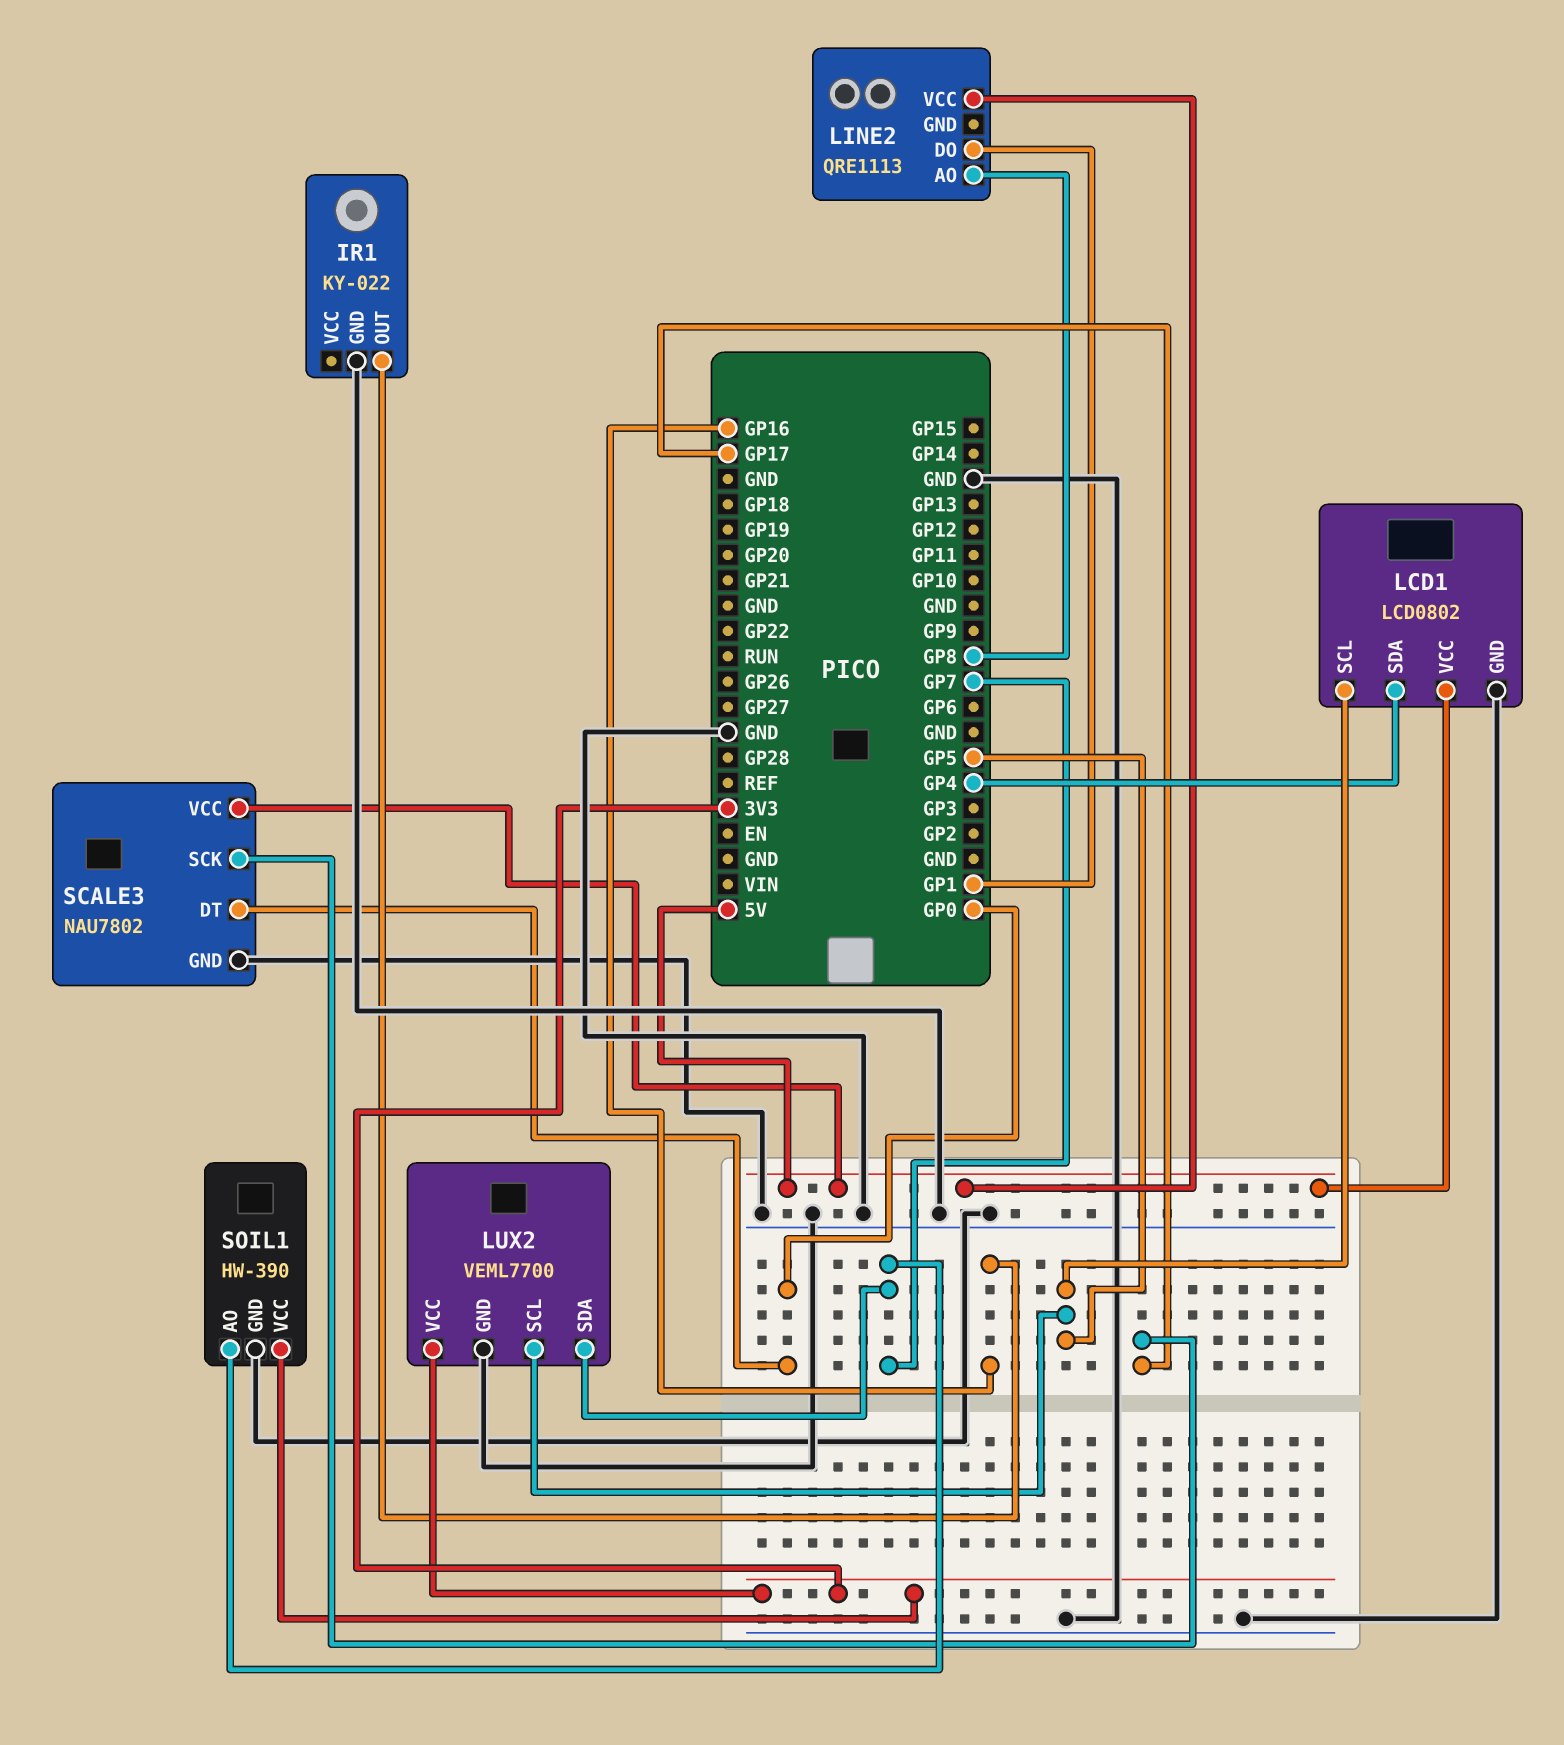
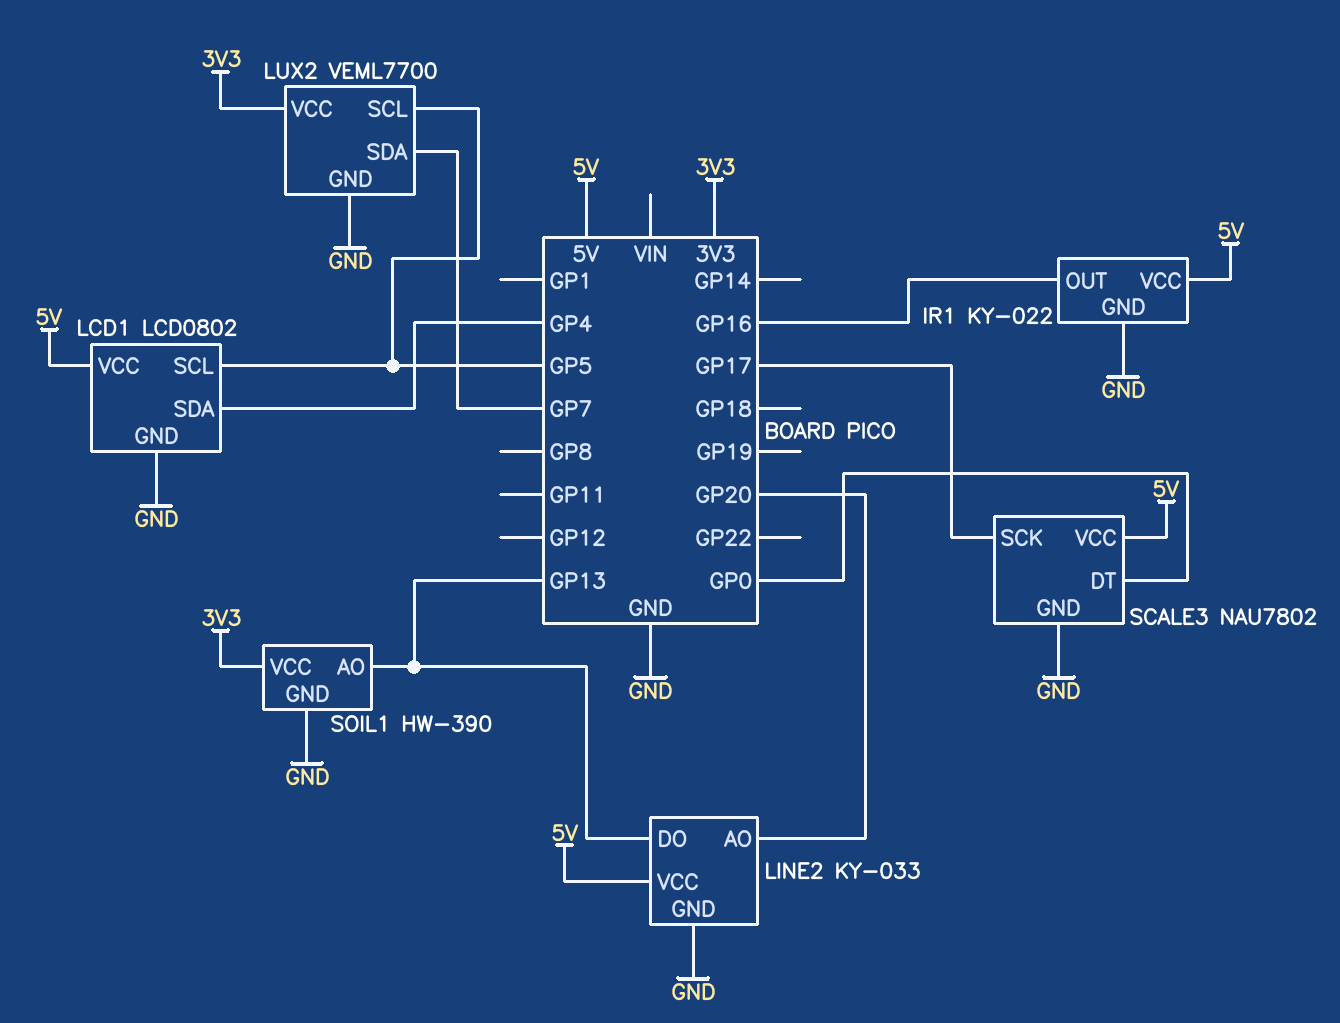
IR1 pin VCC: none -> 5V
LINE2: QRE1113 -> KY-033
LINE2 pin AO: GP8 -> GP20
LINE2 pin DO: GP1 -> GP13
LINE2 pin GND: none -> GND
SOIL1 pin AO: GP7 -> GP13

